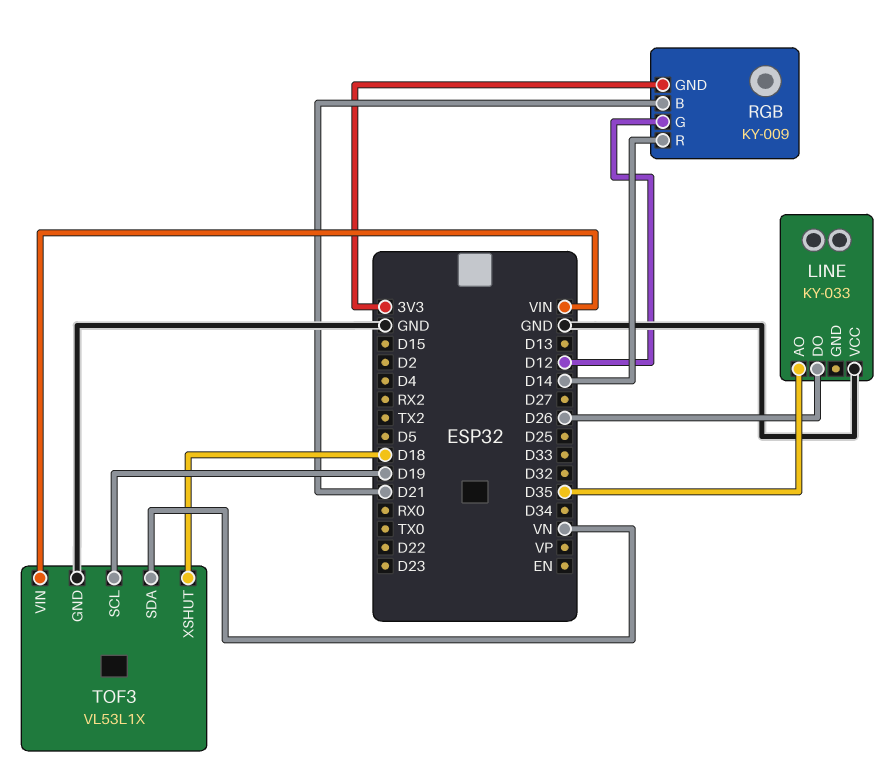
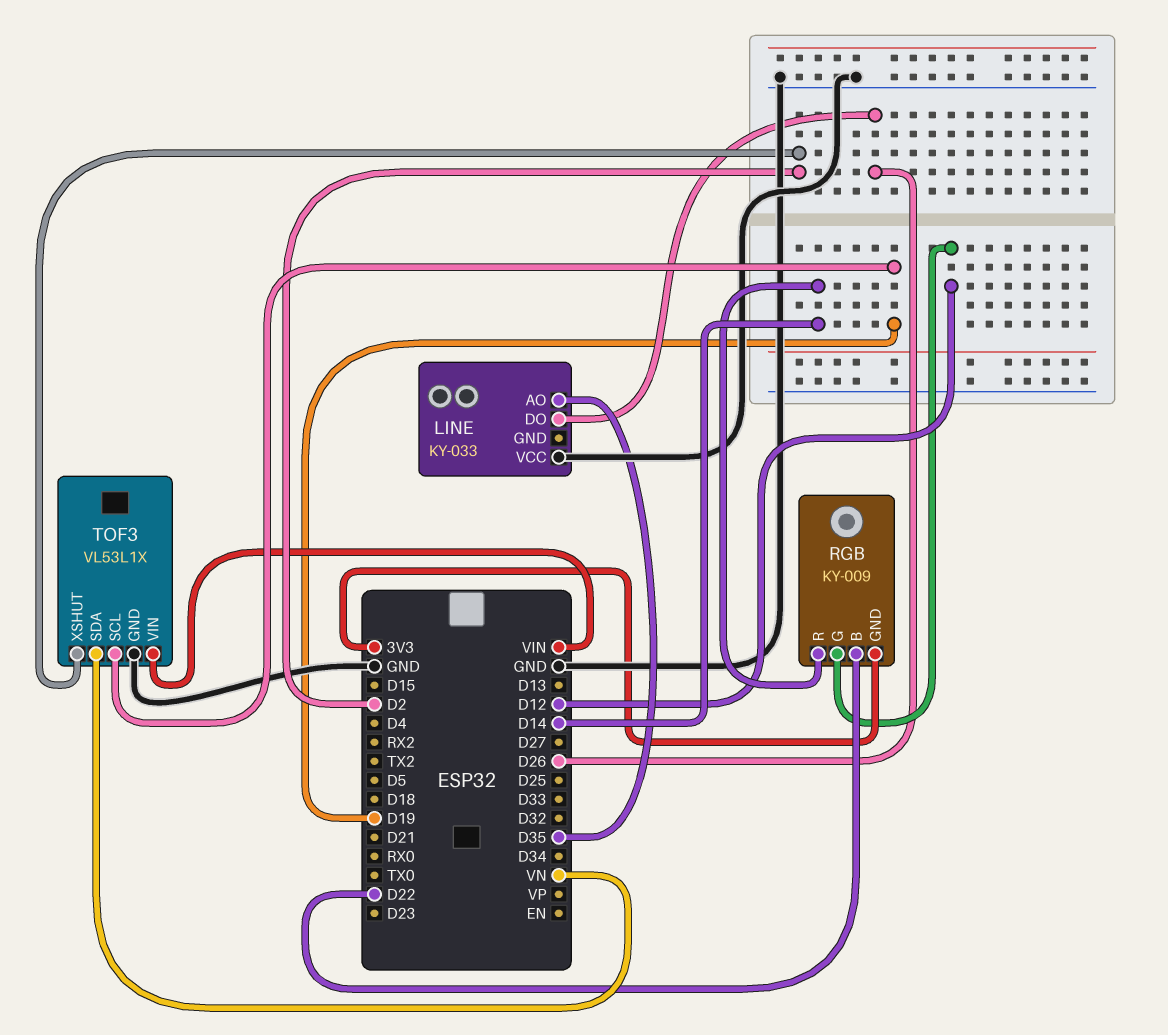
RGB pin B: D21 -> D22
TOF3 pin XSHUT: D18 -> D2

